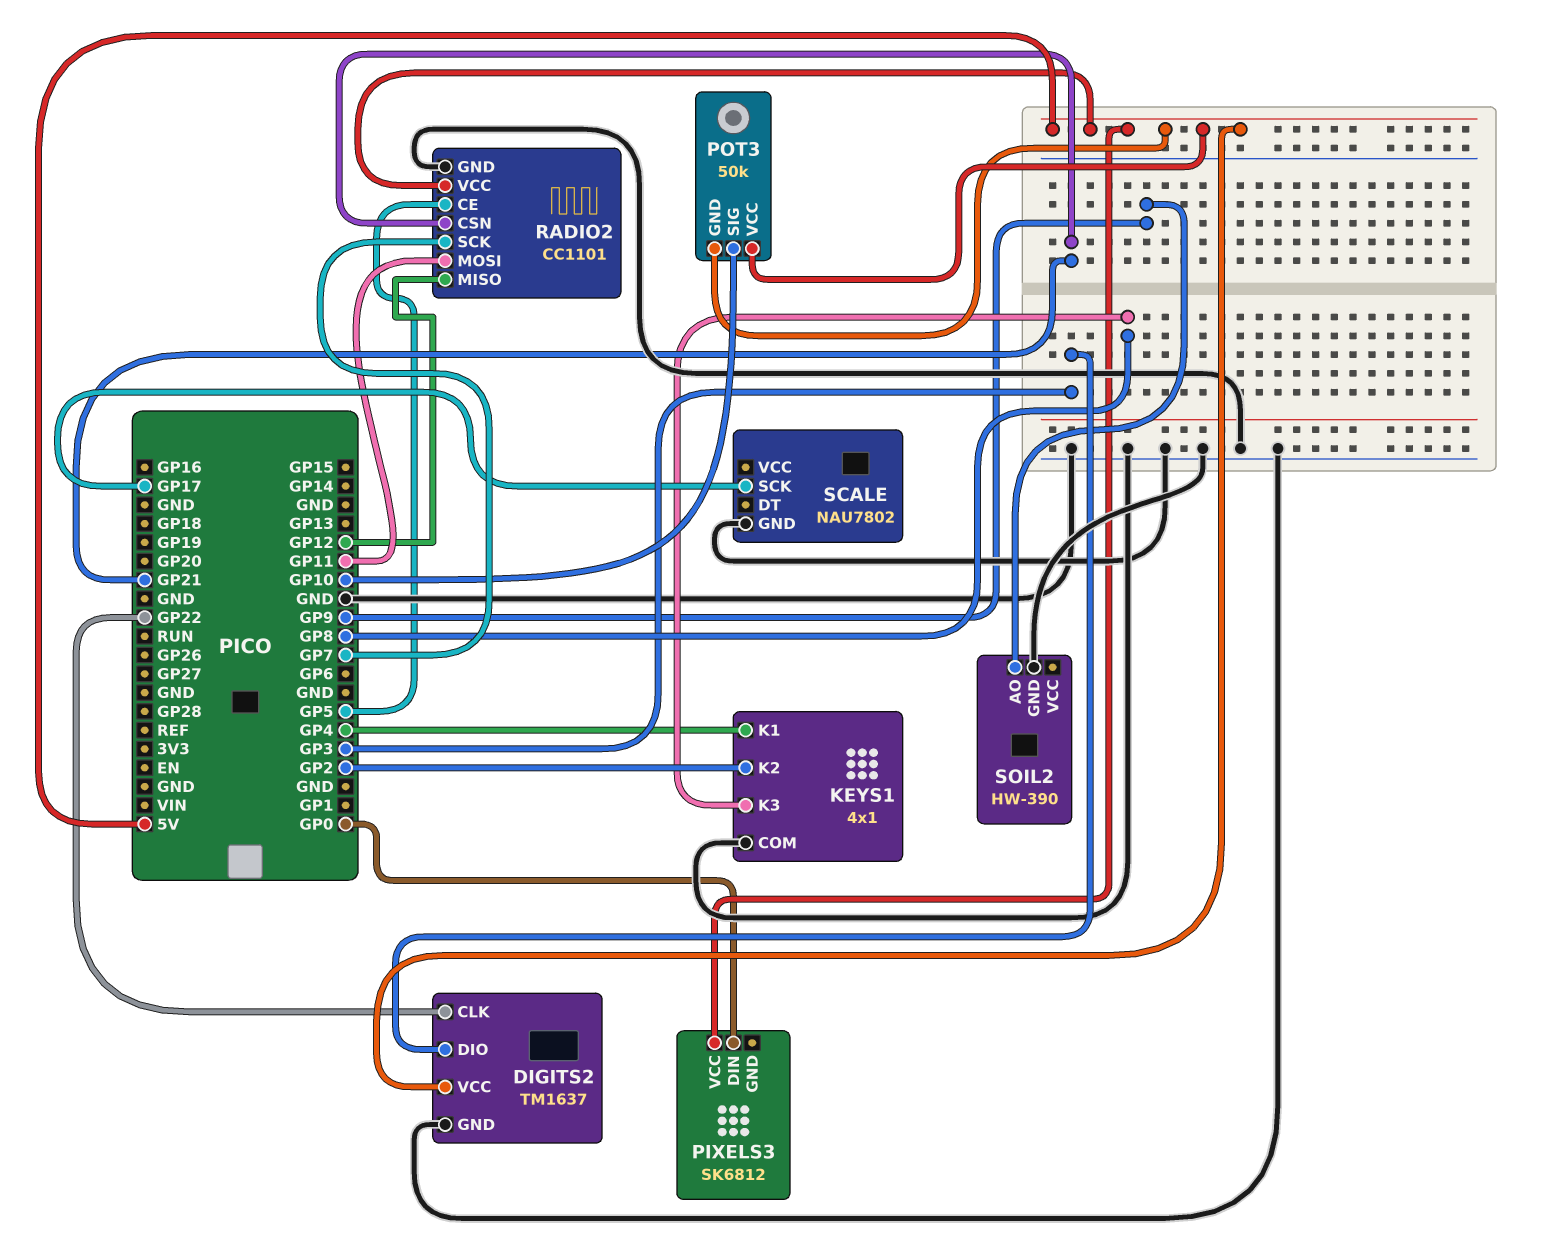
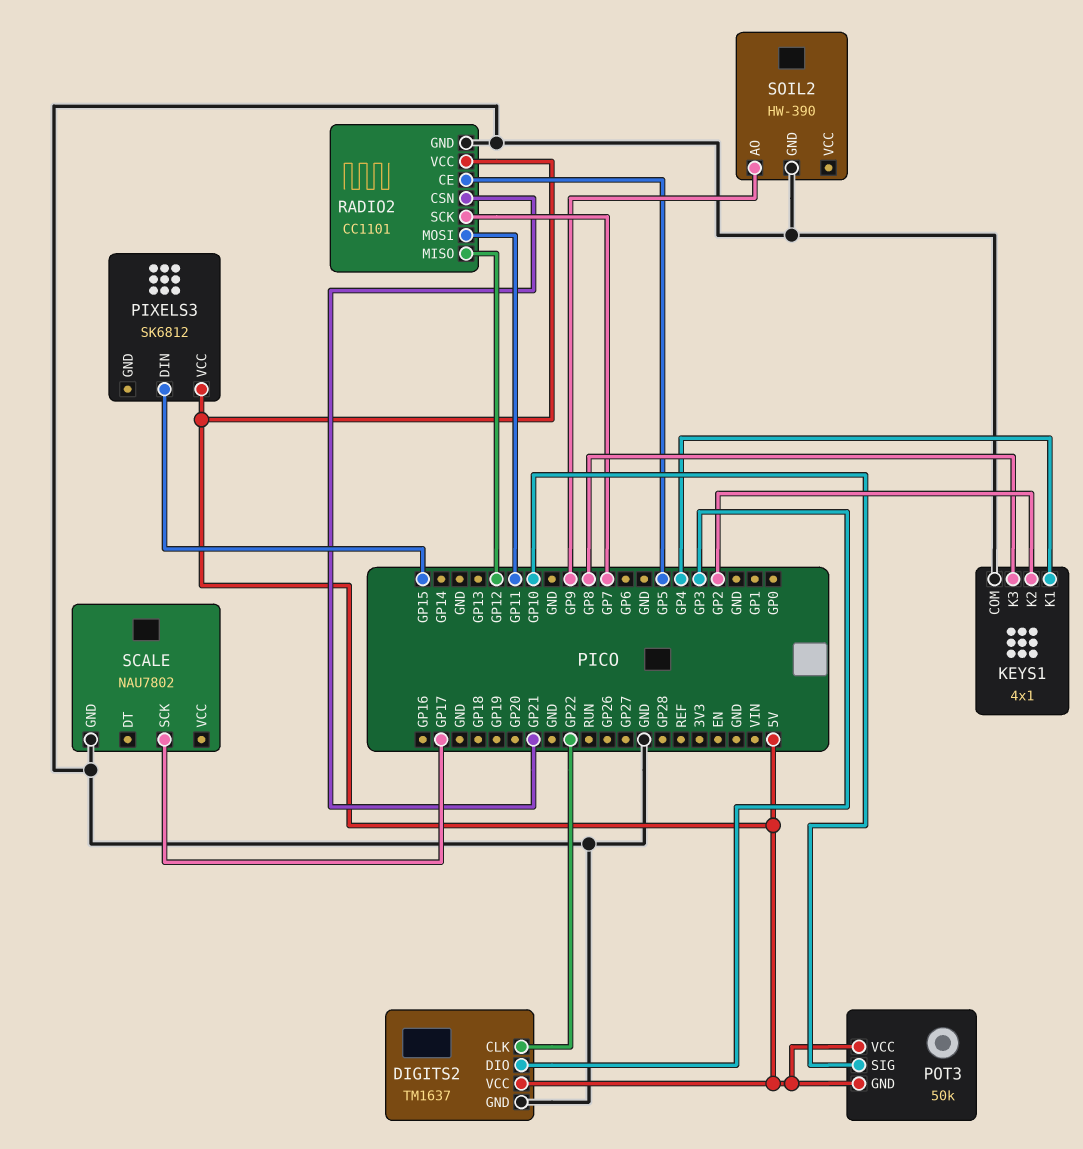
PIXELS3 pin DIN: GP0 -> GP15

